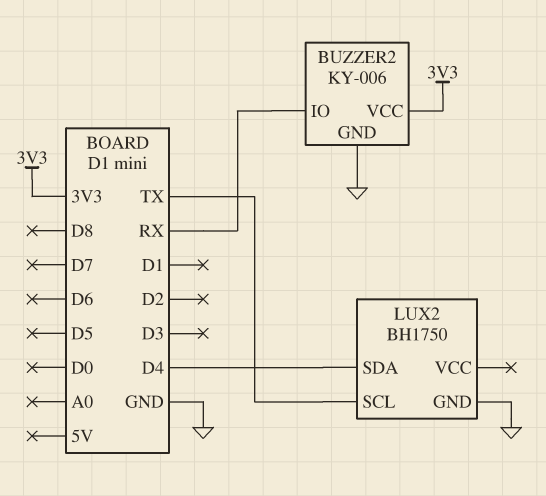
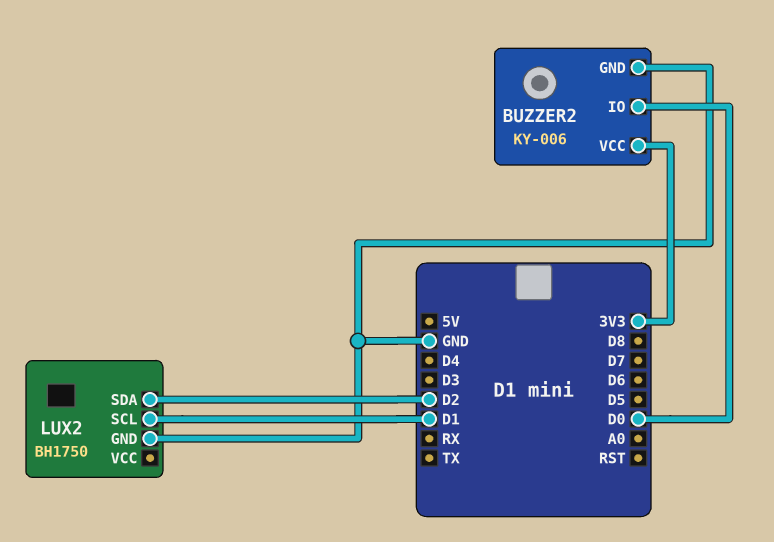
BUZZER2 pin IO: RX -> D0
LUX2 pin SCL: TX -> D1
LUX2 pin SDA: D4 -> D2

